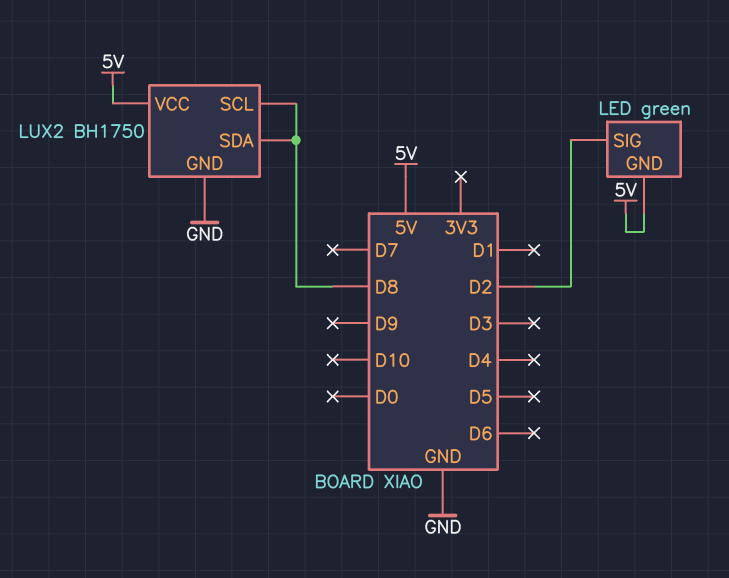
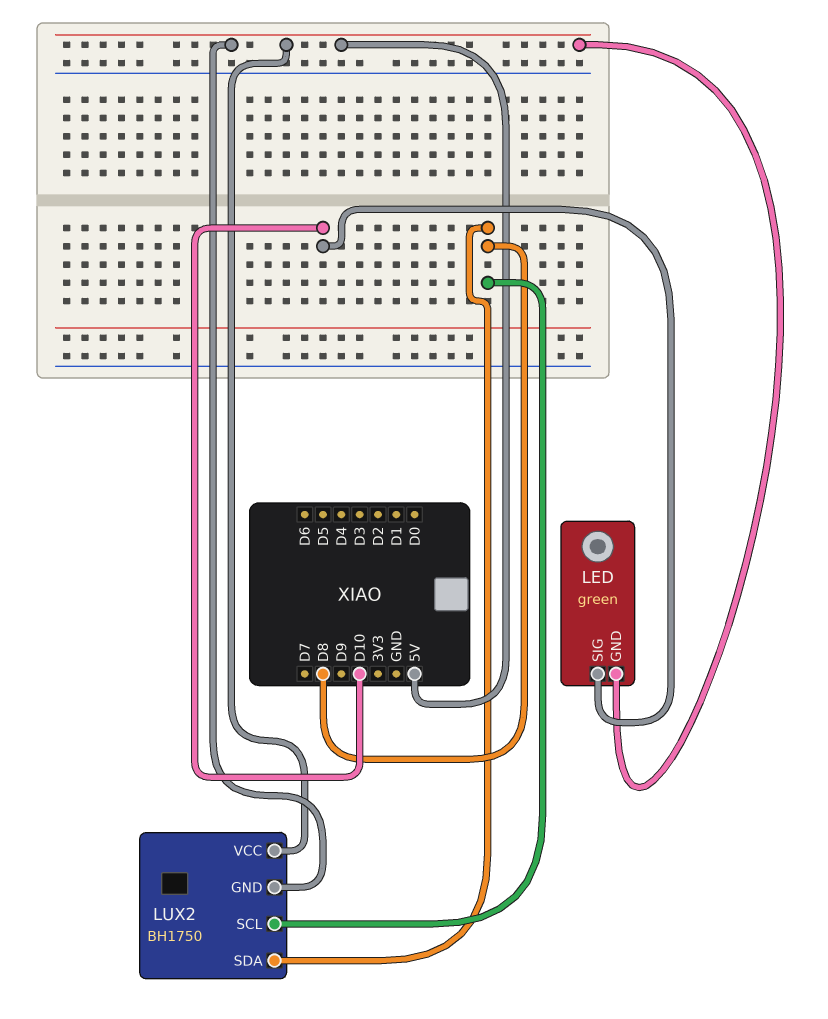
LED pin SIG: D2 -> D10
LUX2 pin GND: GND -> 5V

